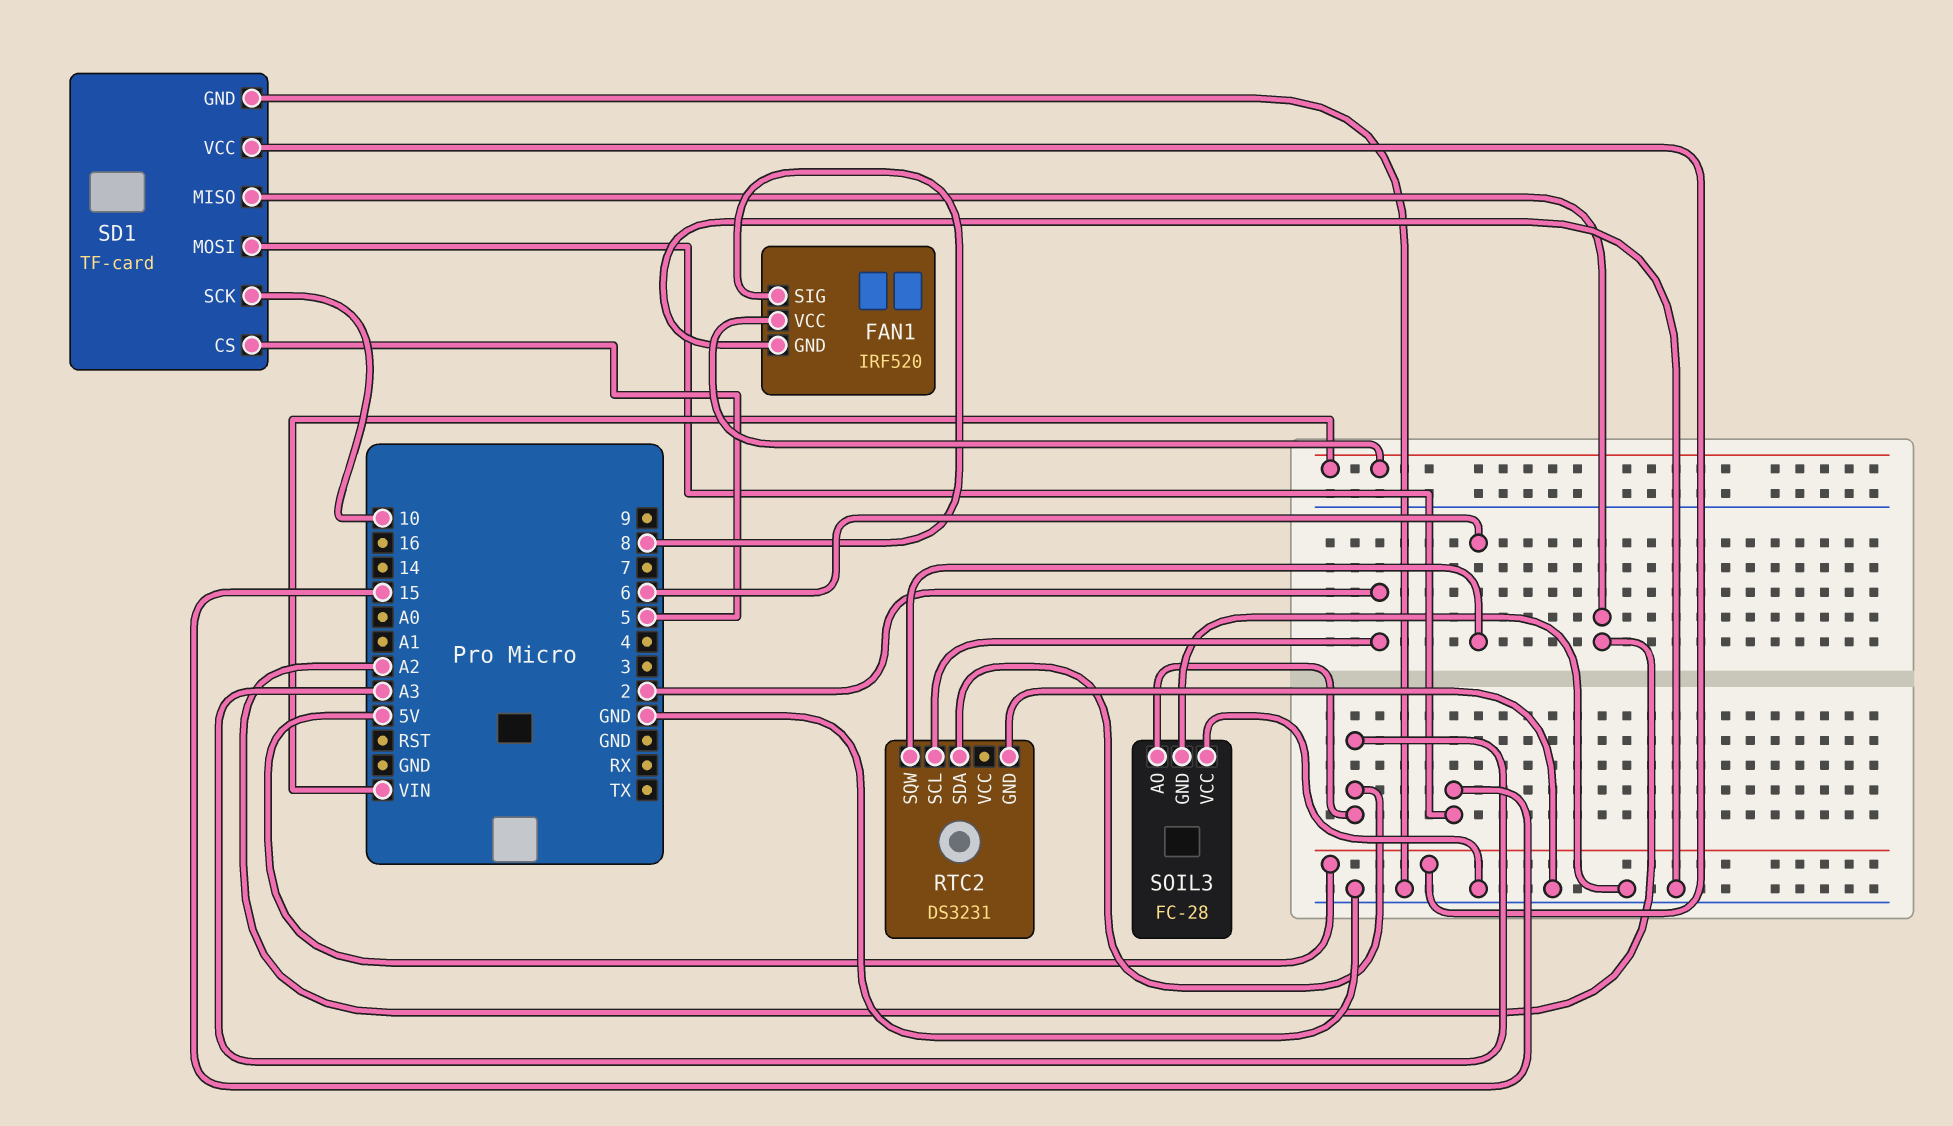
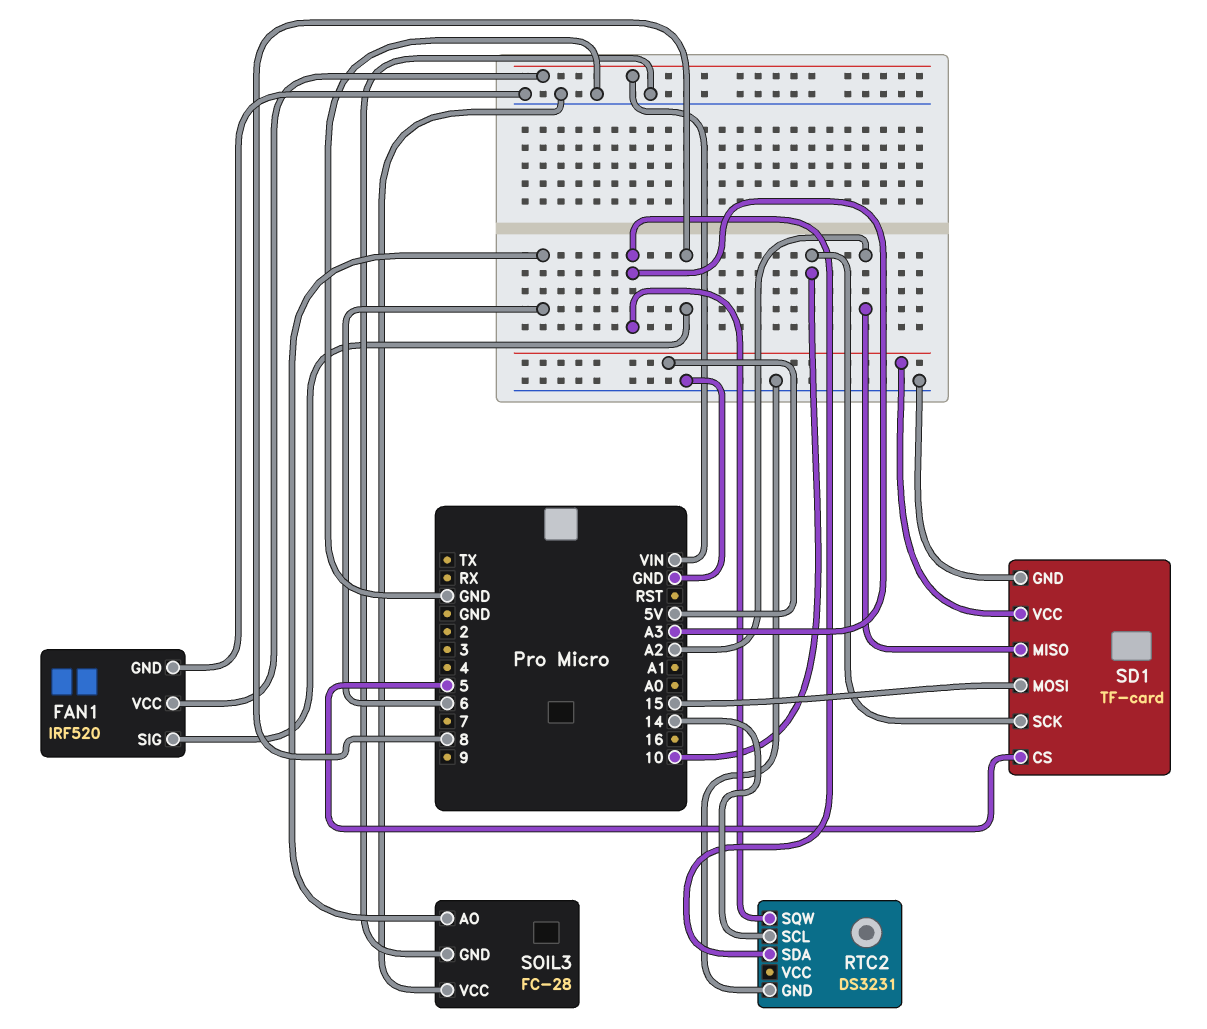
RTC2 pin SCL: 2 -> 14
RTC2 pin SQW: 6 -> A3
SOIL3 pin AO: A3 -> 6

